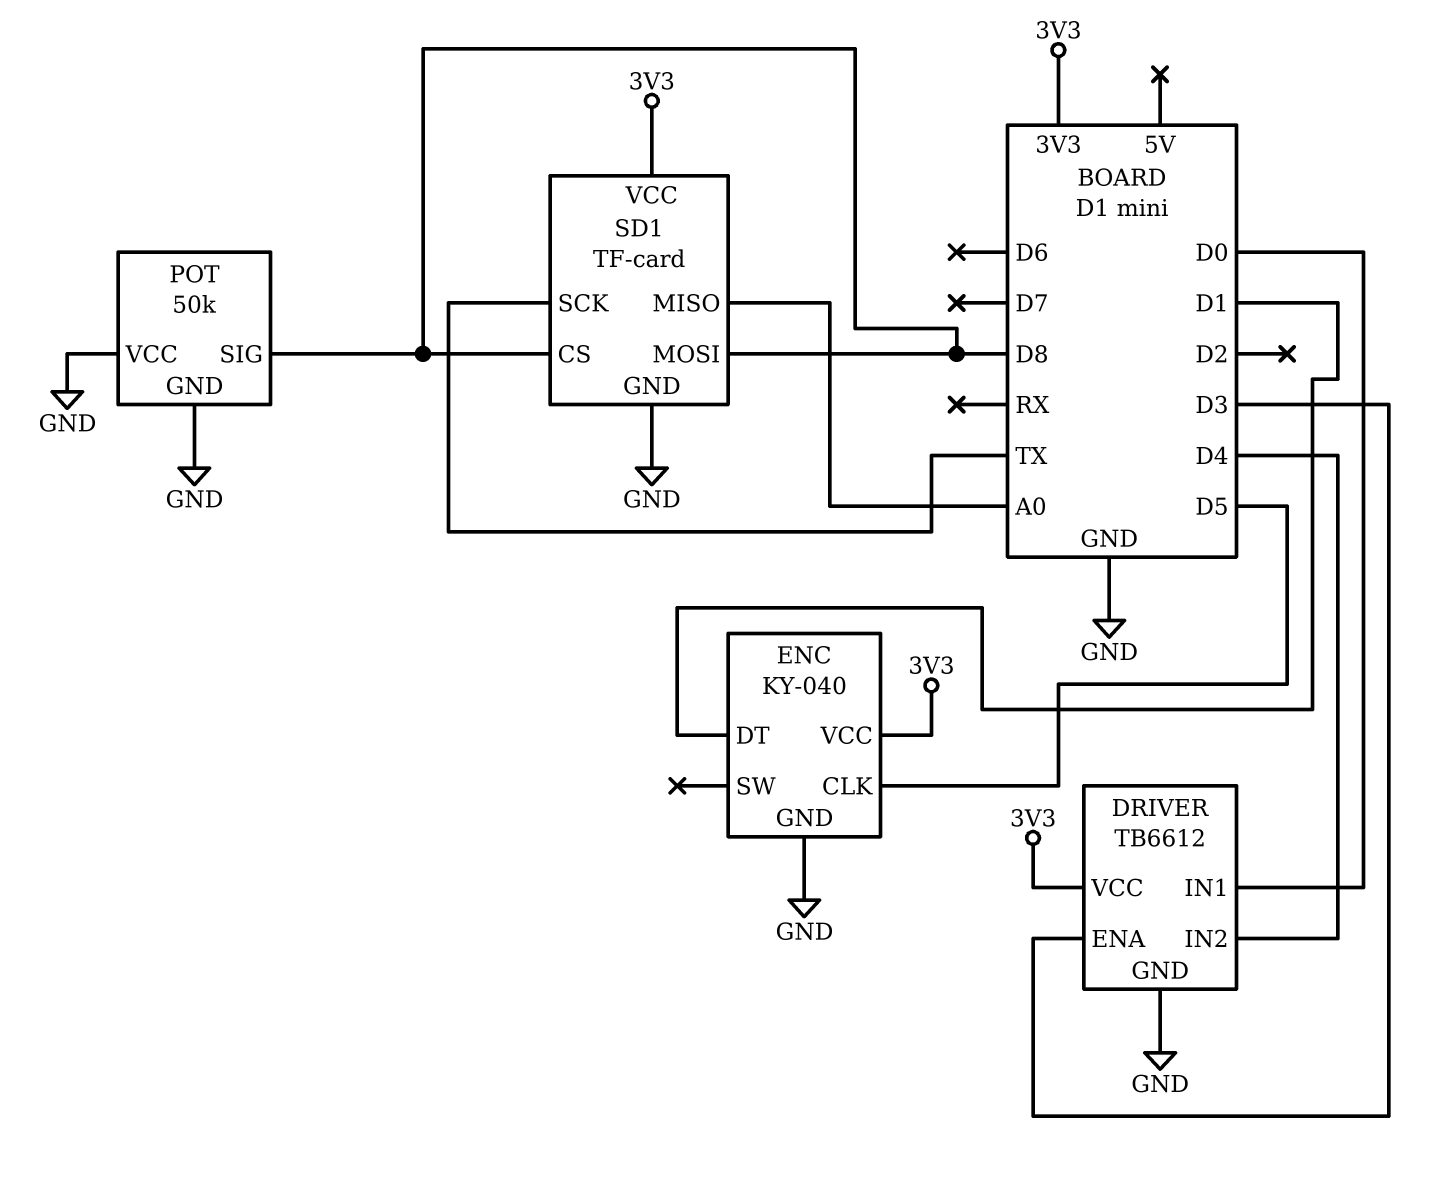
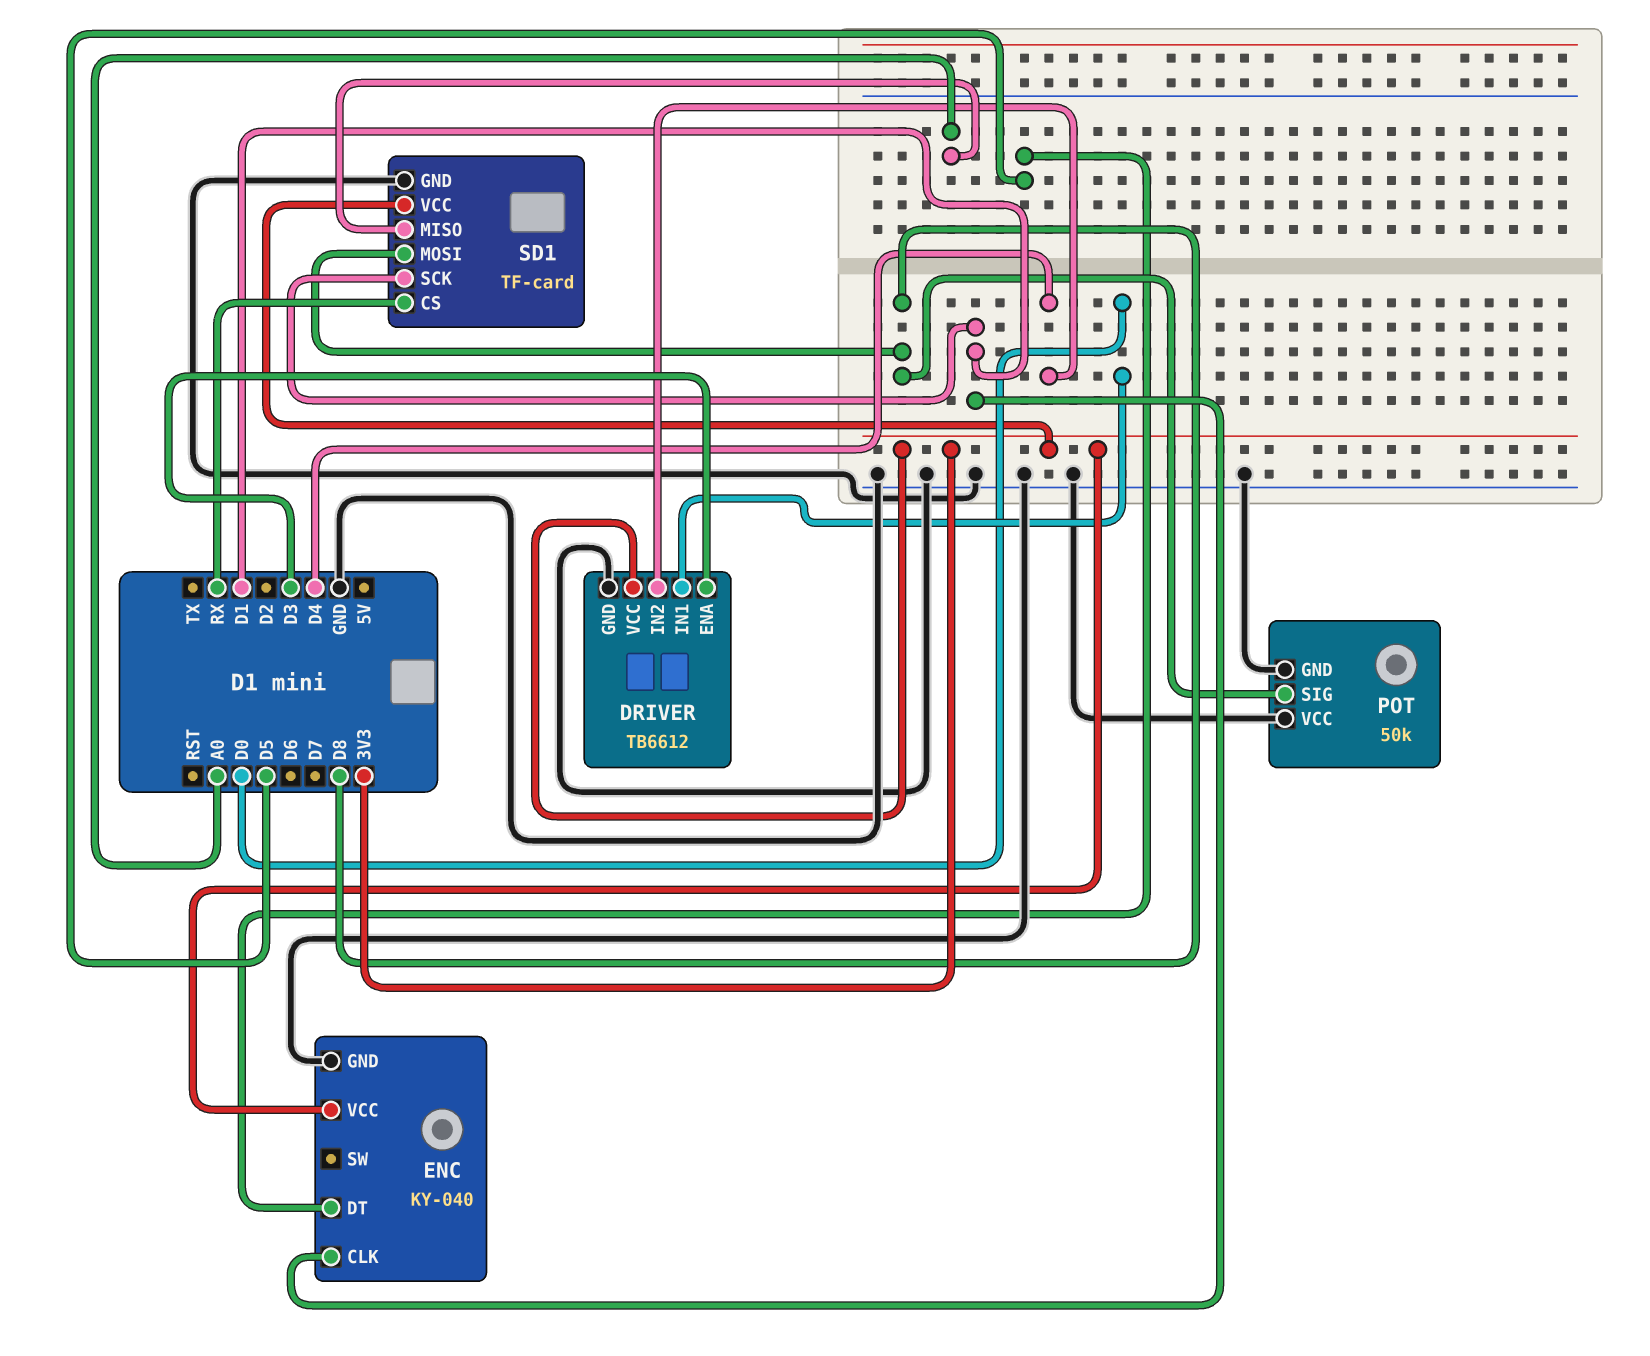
ENC pin CLK: D5 -> D1
ENC pin DT: D1 -> D5
SD1 pin CS: D8 -> RX
SD1 pin SCK: TX -> D1

